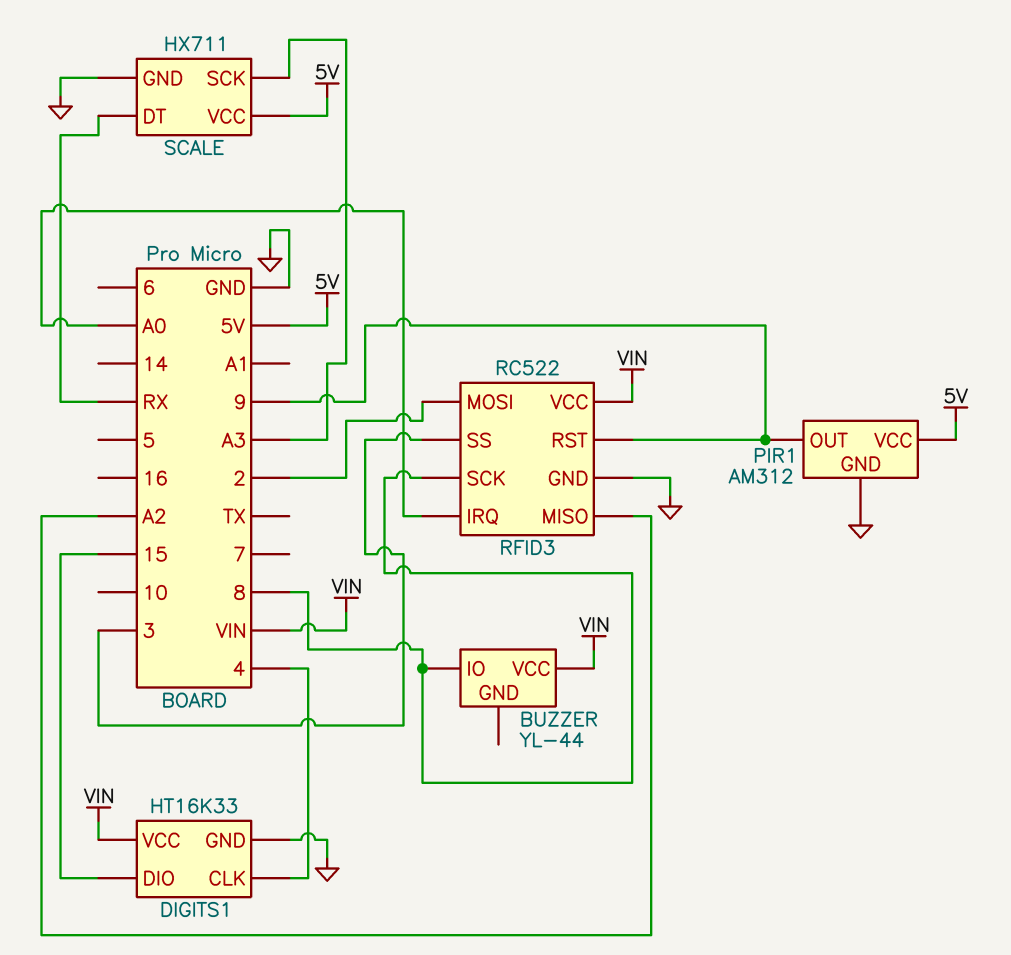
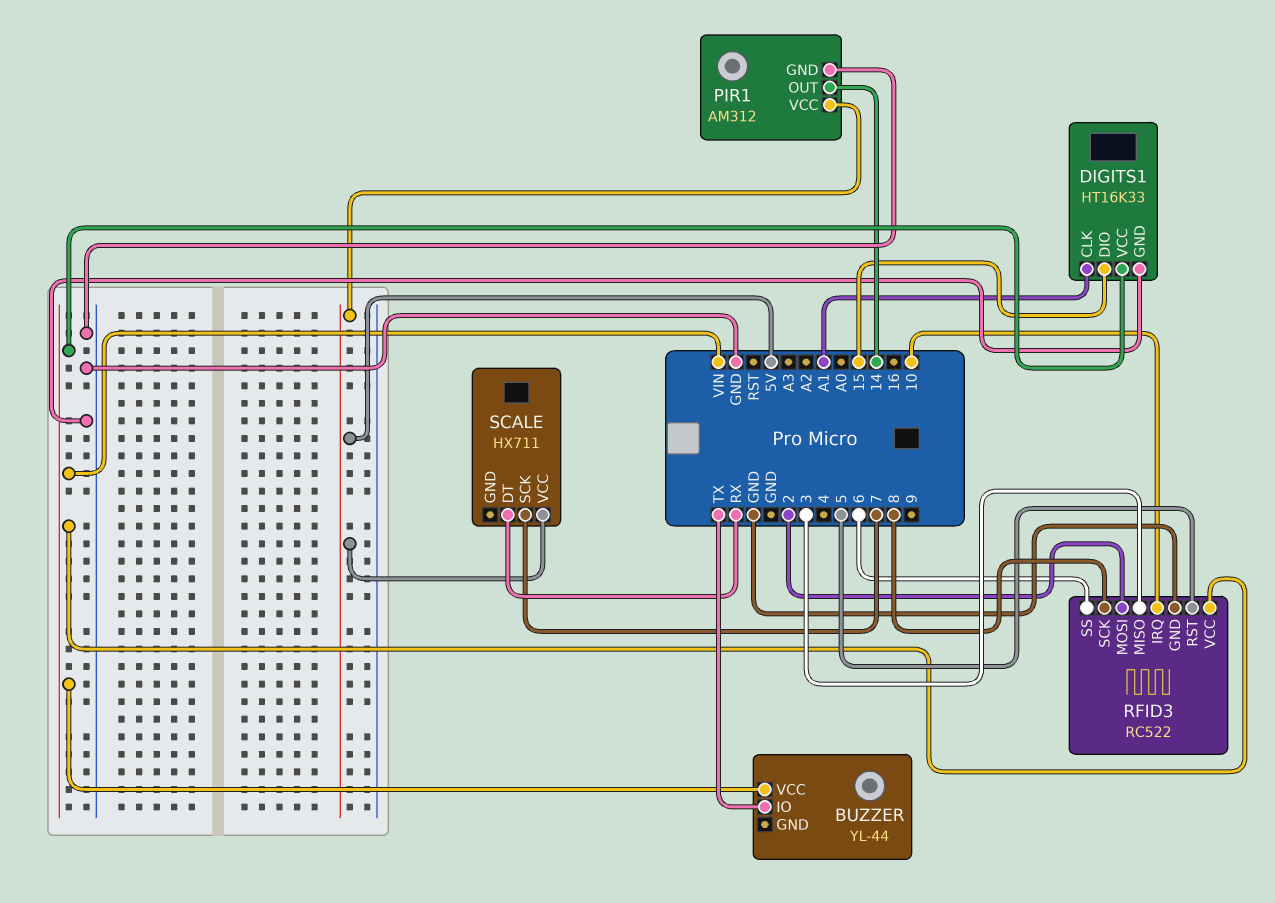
BUZZER pin IO: 8 -> TX
DIGITS1 pin CLK: 4 -> A1
PIR1 pin OUT: 9 -> 14
RFID3 pin IRQ: A0 -> 10
RFID3 pin MISO: A2 -> 3
RFID3 pin RST: 9 -> 5
RFID3 pin SS: 3 -> 6
SCALE pin GND: GND -> none
SCALE pin SCK: A3 -> 7

